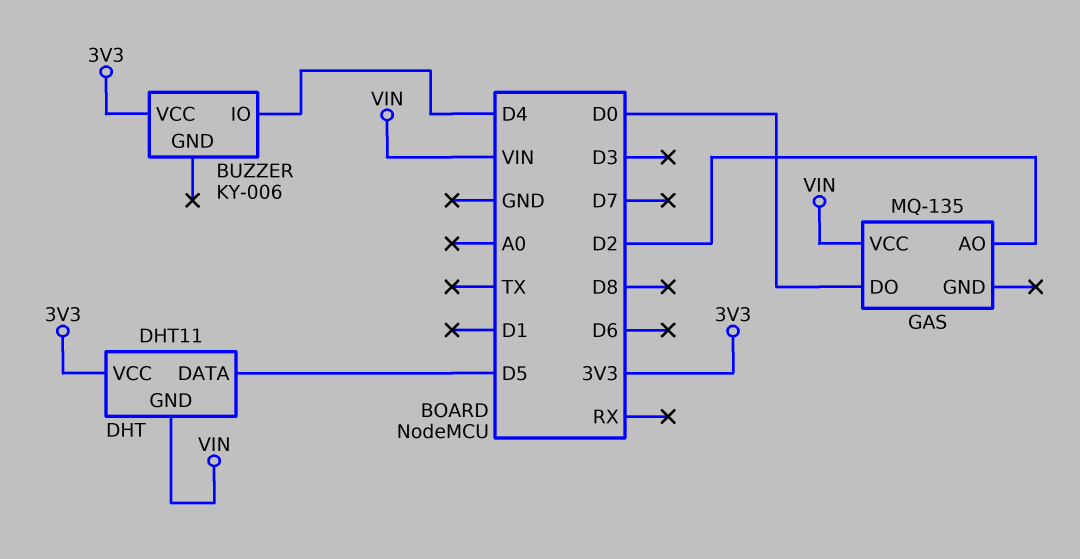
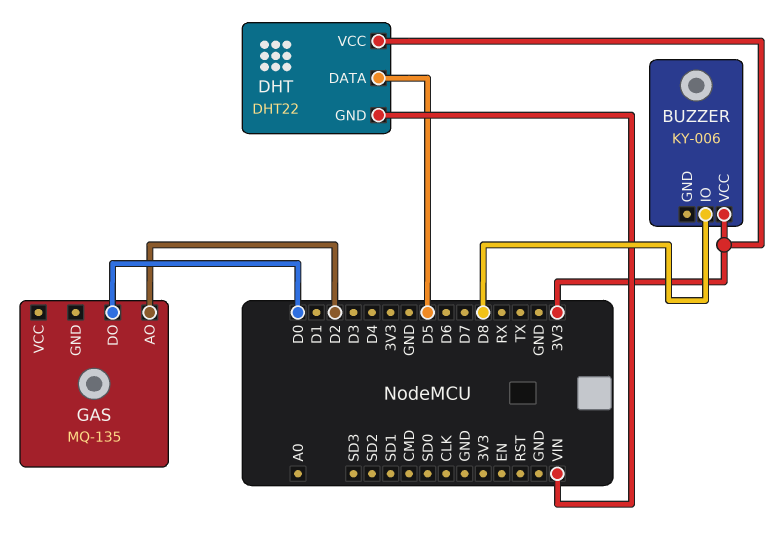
BUZZER pin IO: D4 -> D8
DHT: DHT11 -> DHT22
GAS pin VCC: VIN -> none

